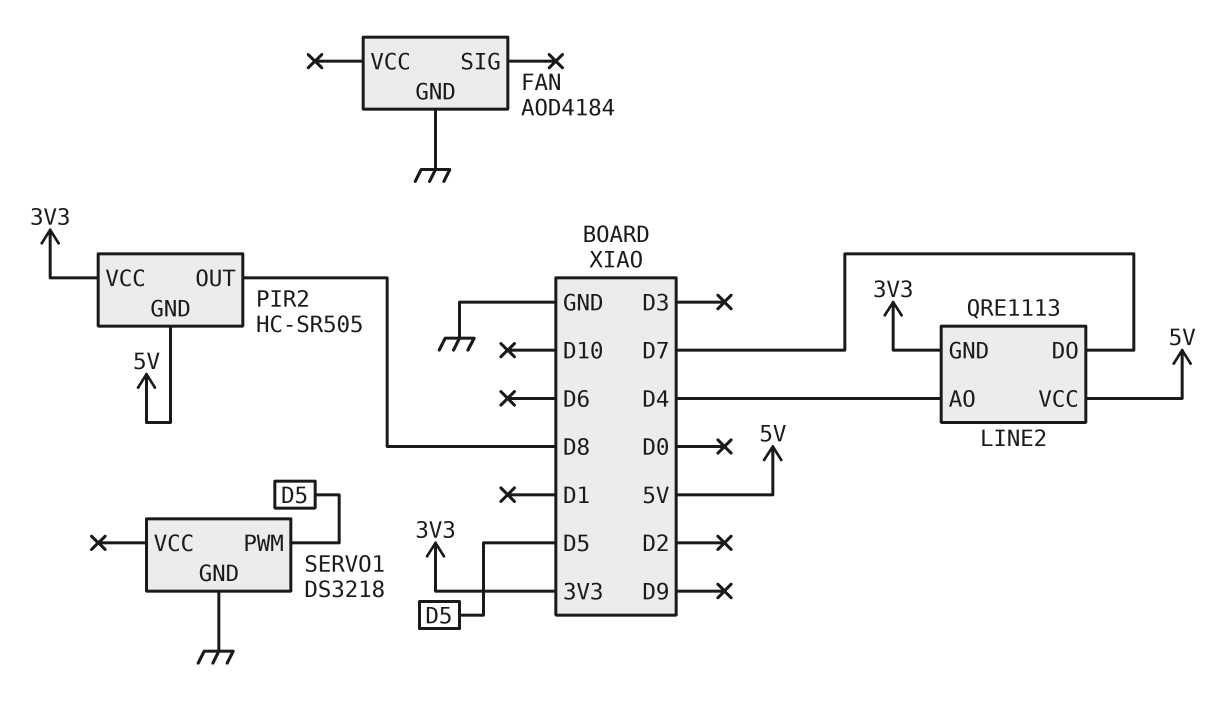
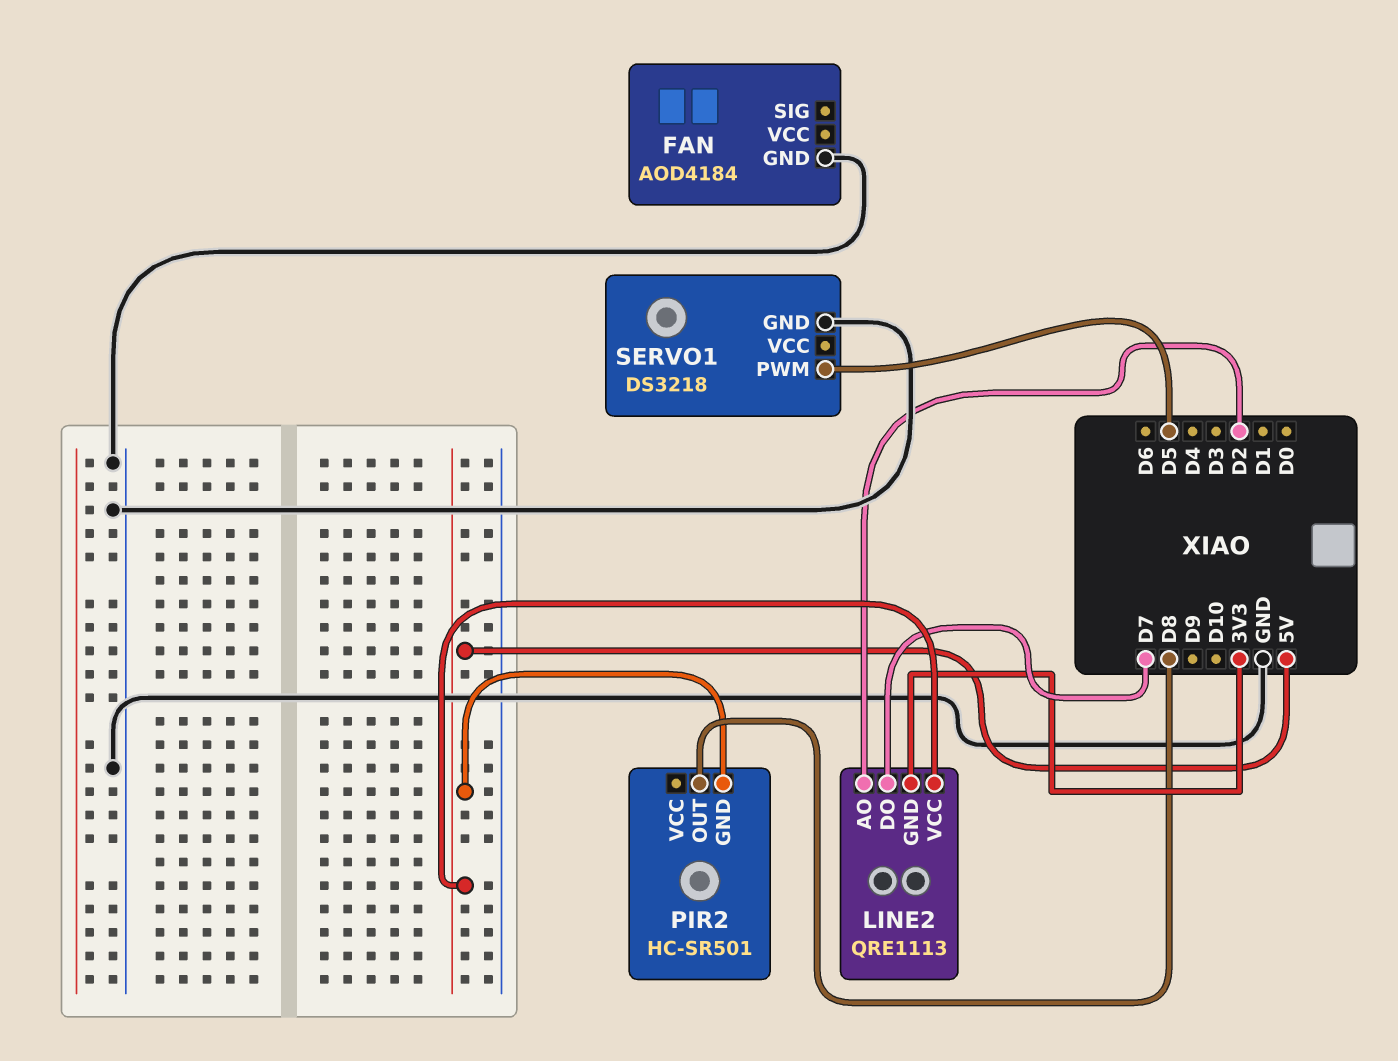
LINE2 pin AO: D4 -> D2
PIR2: HC-SR505 -> HC-SR501
PIR2 pin VCC: 3V3 -> none

